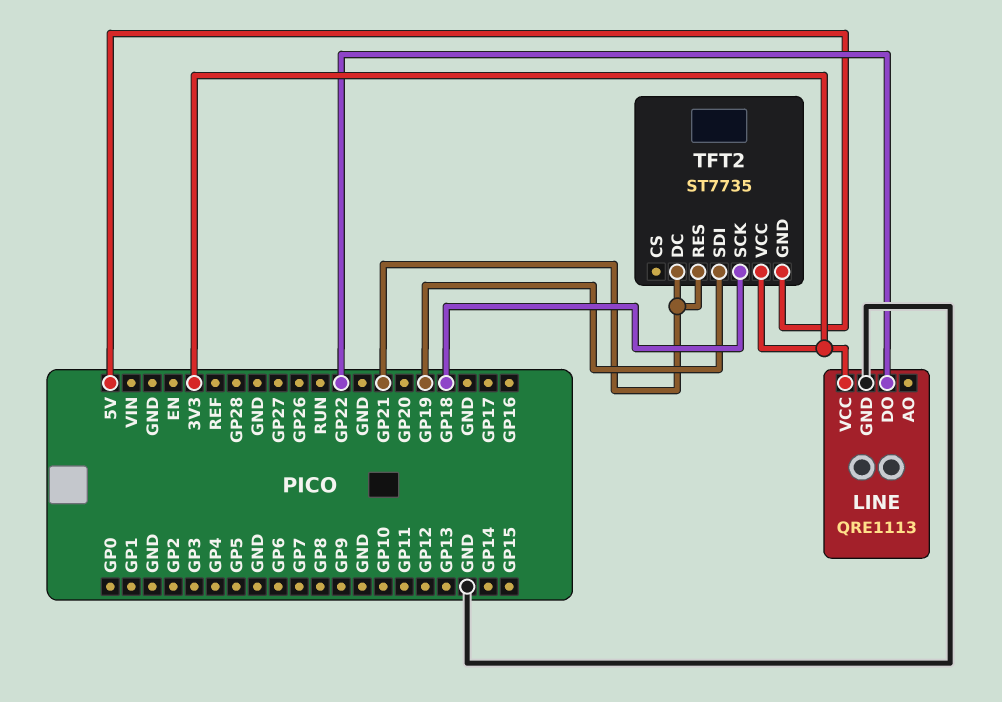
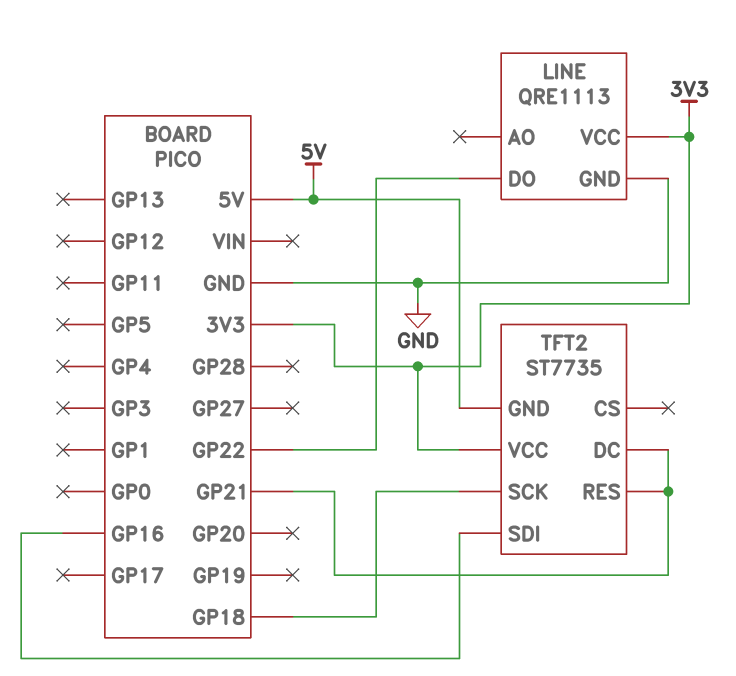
TFT2 pin SDI: GP19 -> GP16

